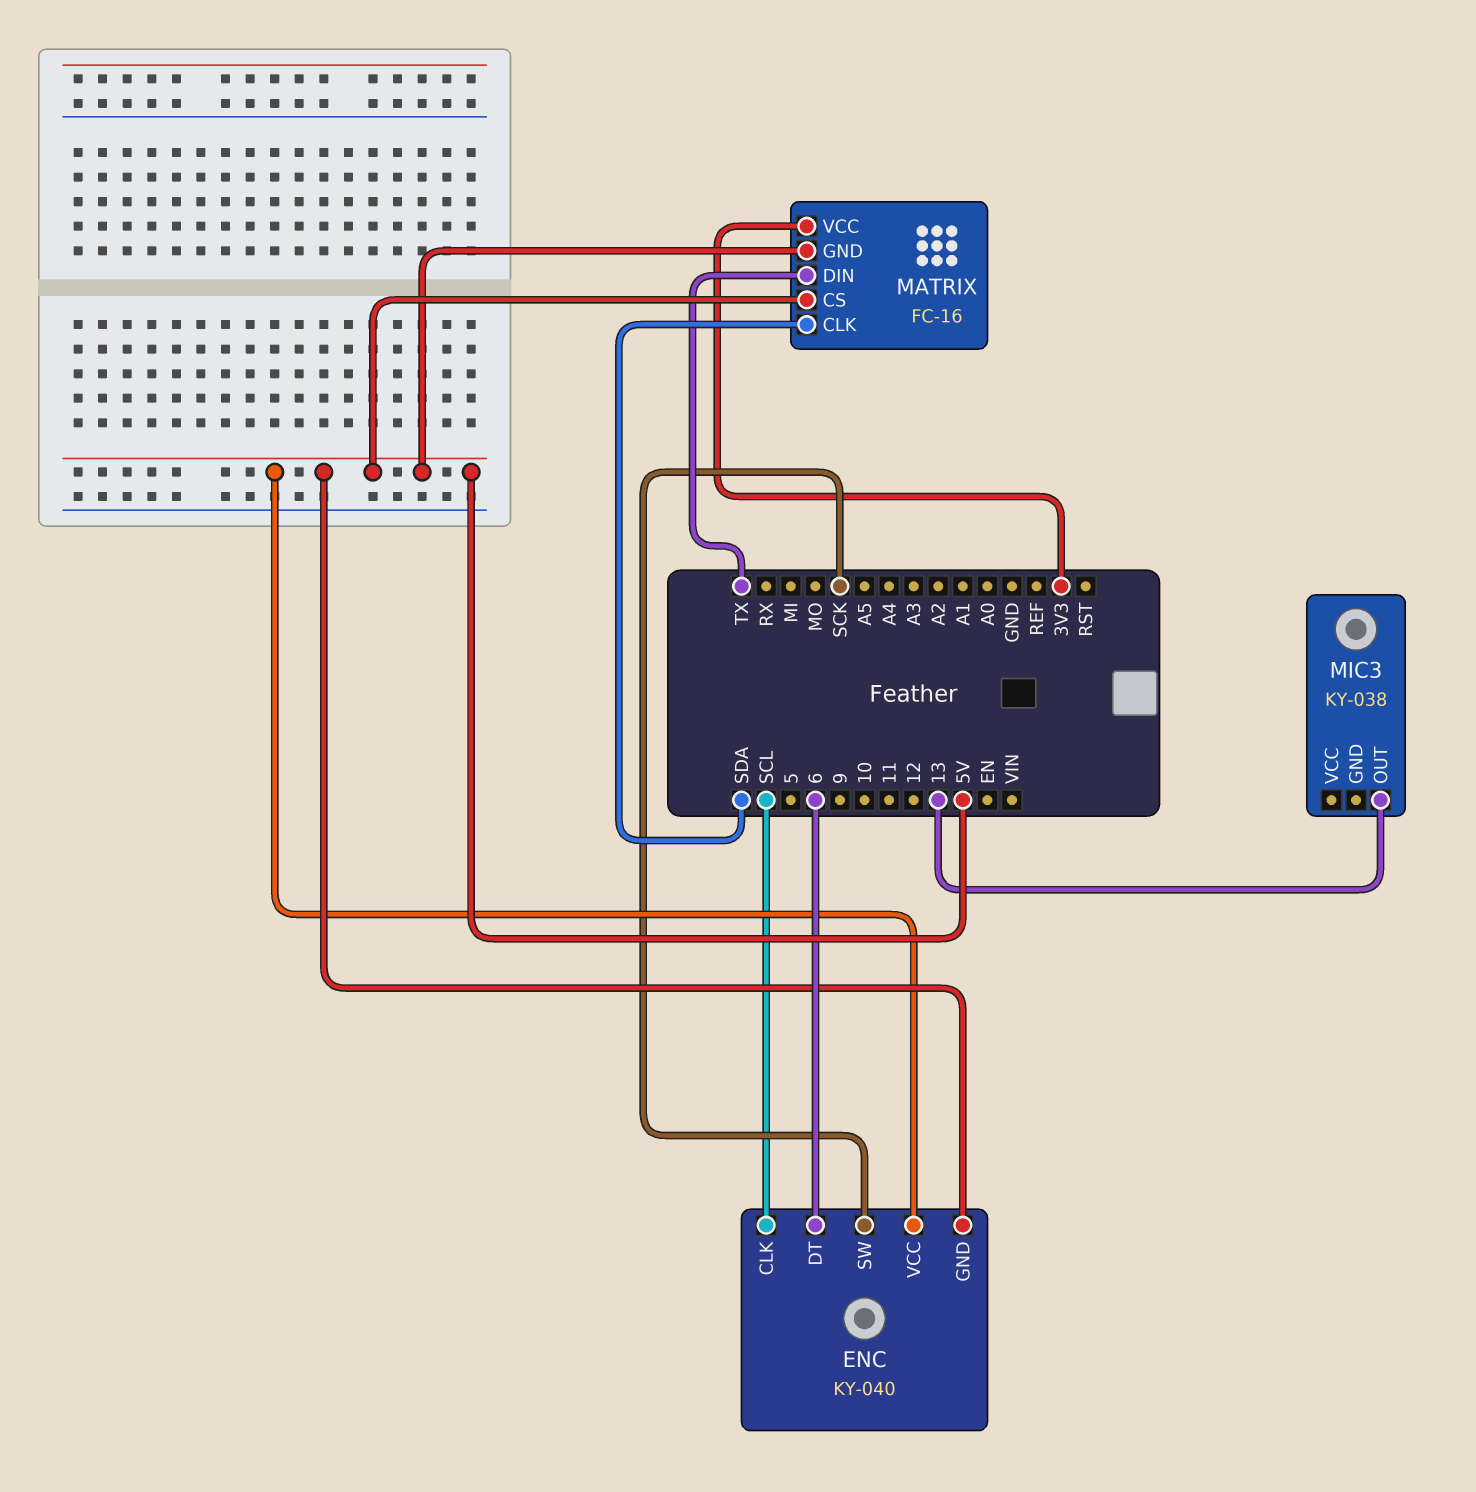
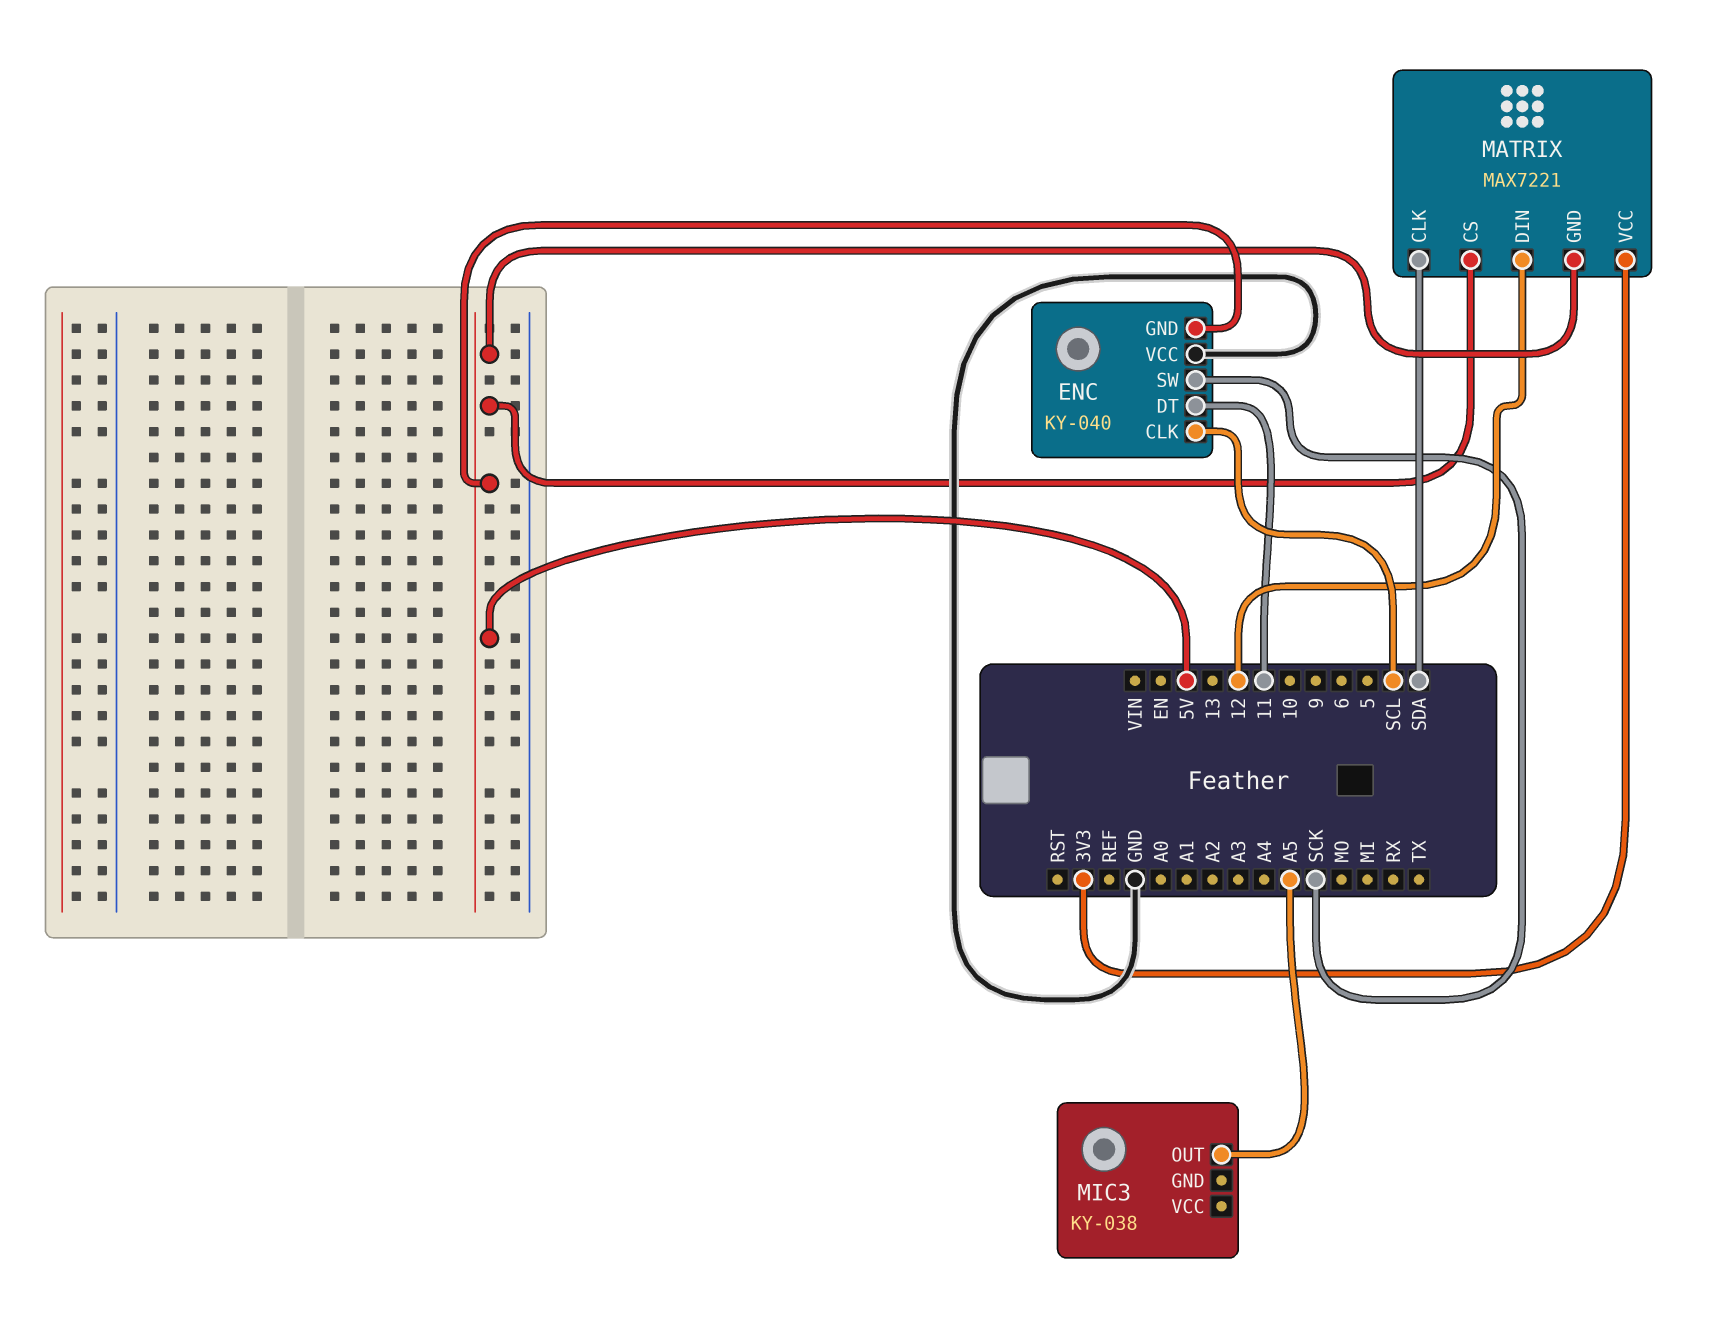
ENC pin DT: 6 -> 11
ENC pin VCC: 5V -> GND
MATRIX: FC-16 -> MAX7221
MATRIX pin DIN: TX -> 12
MIC3 pin OUT: 13 -> A5

